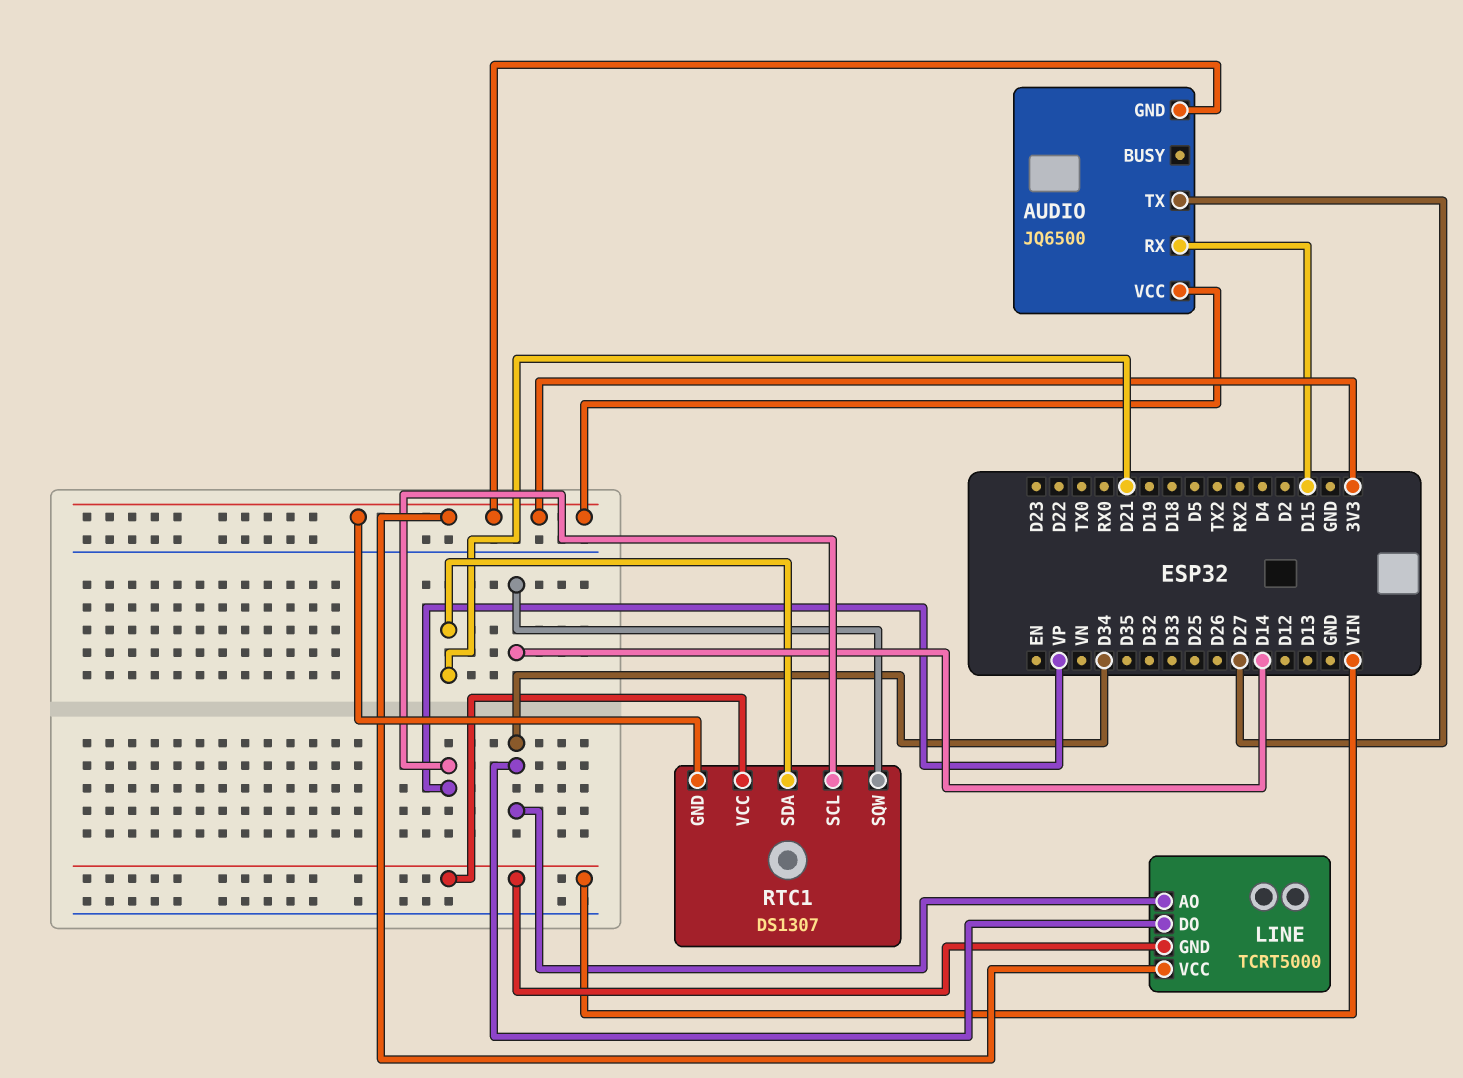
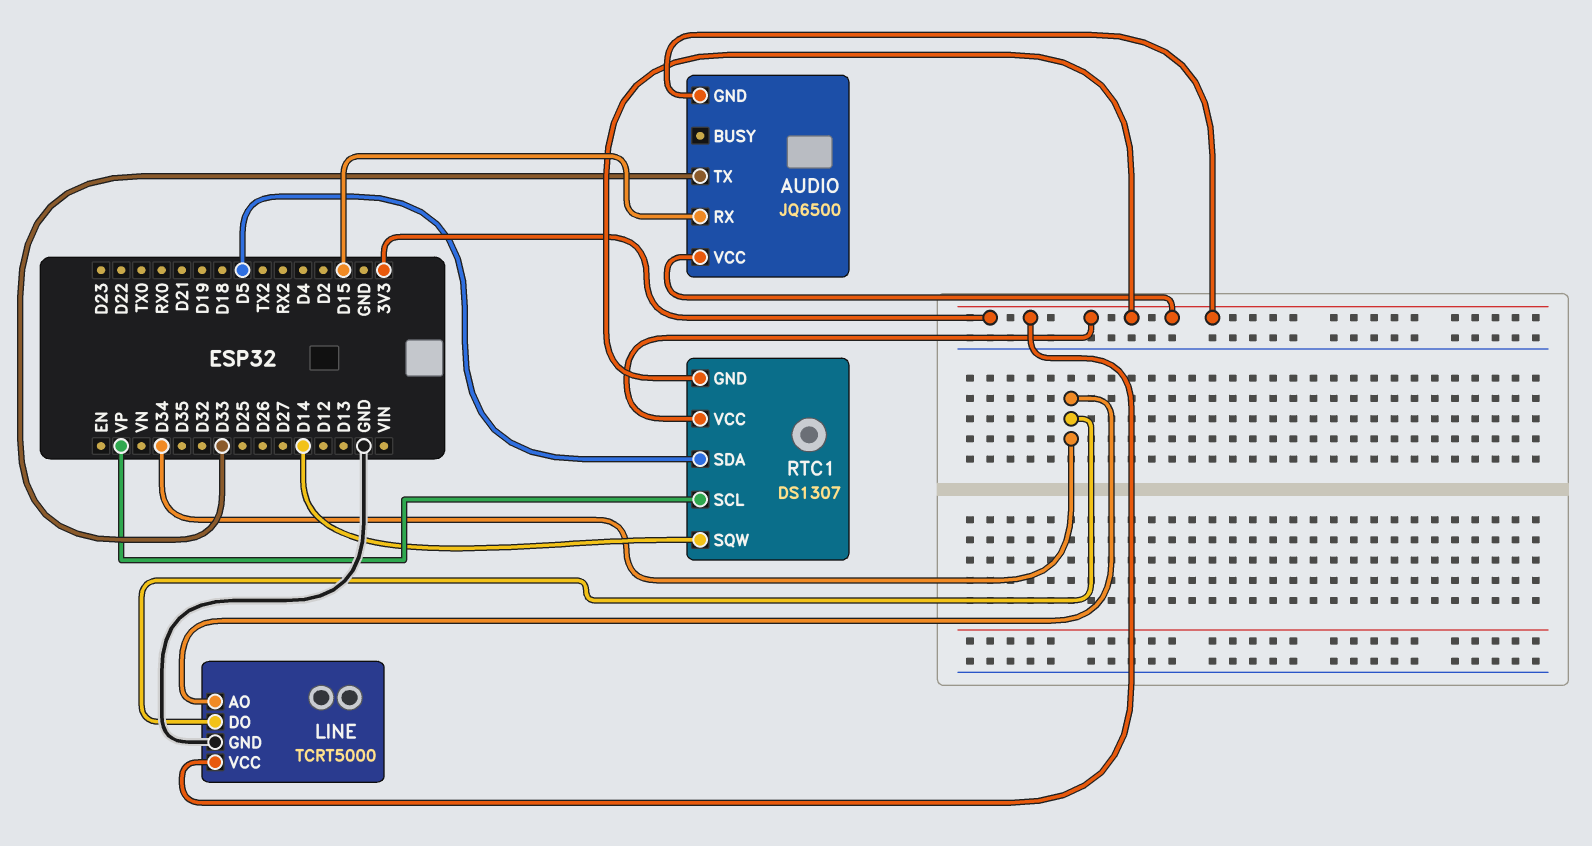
AUDIO pin TX: D27 -> D33
LINE pin GND: VIN -> GND
RTC1 pin SDA: D21 -> D5
RTC1 pin VCC: VIN -> 3V3

